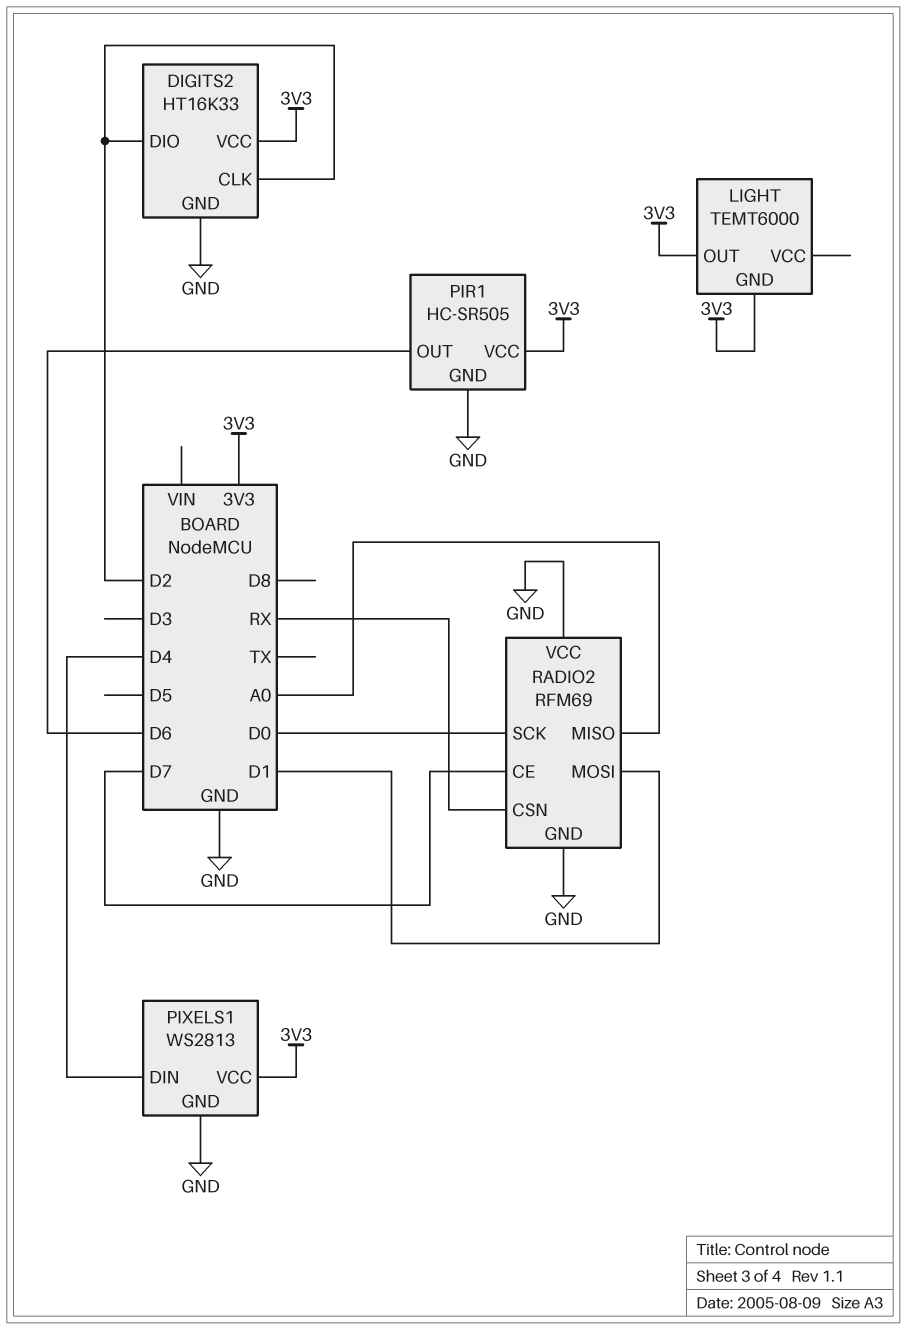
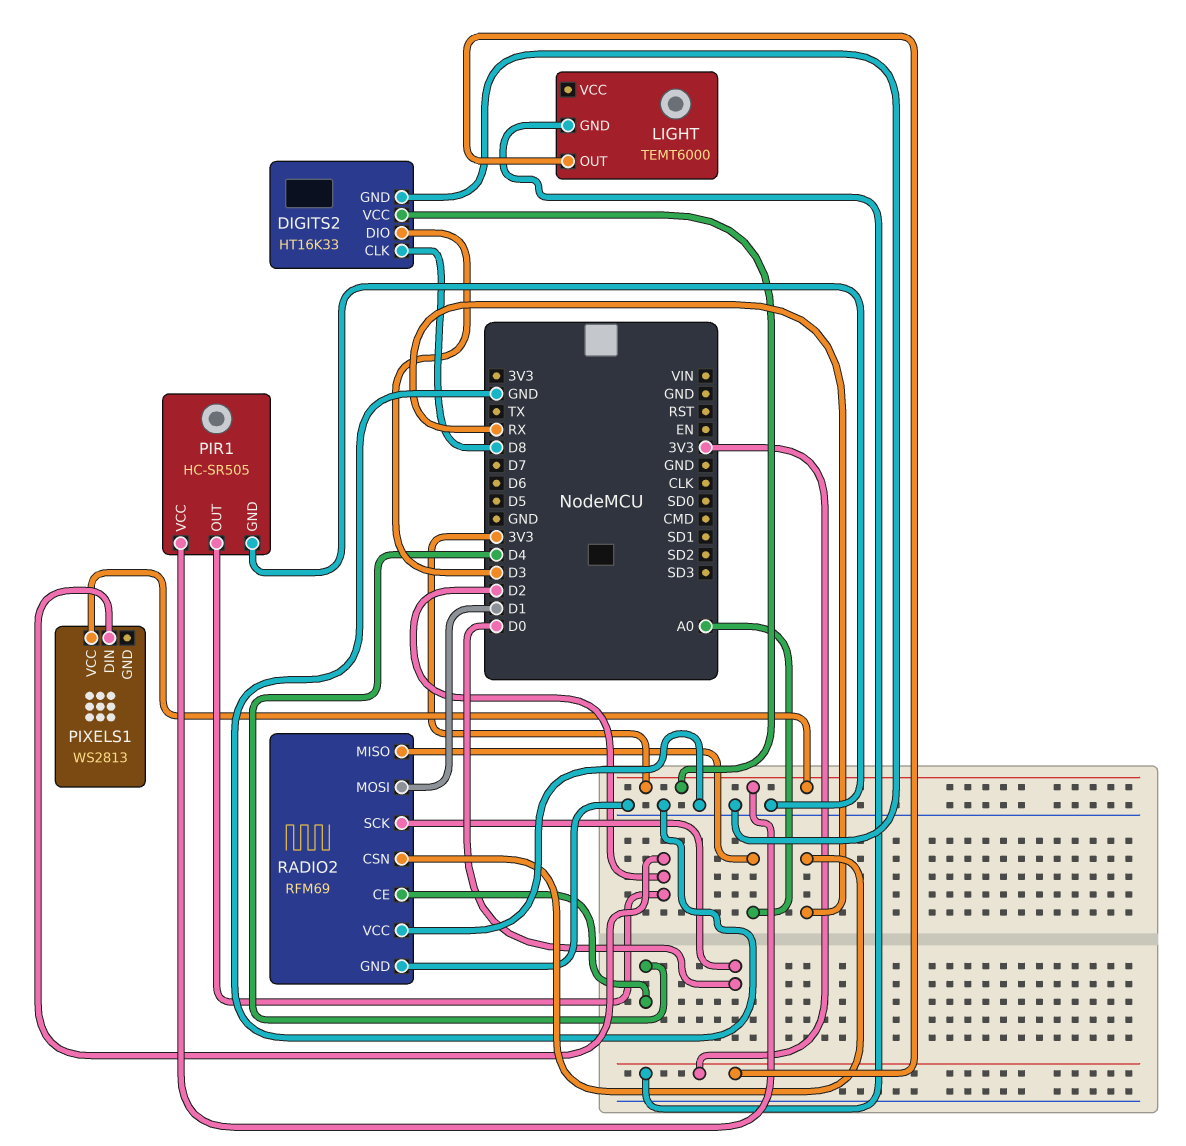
DIGITS2 pin CLK: D2 -> D8
DIGITS2 pin DIO: D2 -> D3
PIR1 pin OUT: D6 -> D2
PIXELS1 pin DIN: D4 -> D2
PIXELS1 pin GND: GND -> none
RADIO2 pin CE: D7 -> D4

